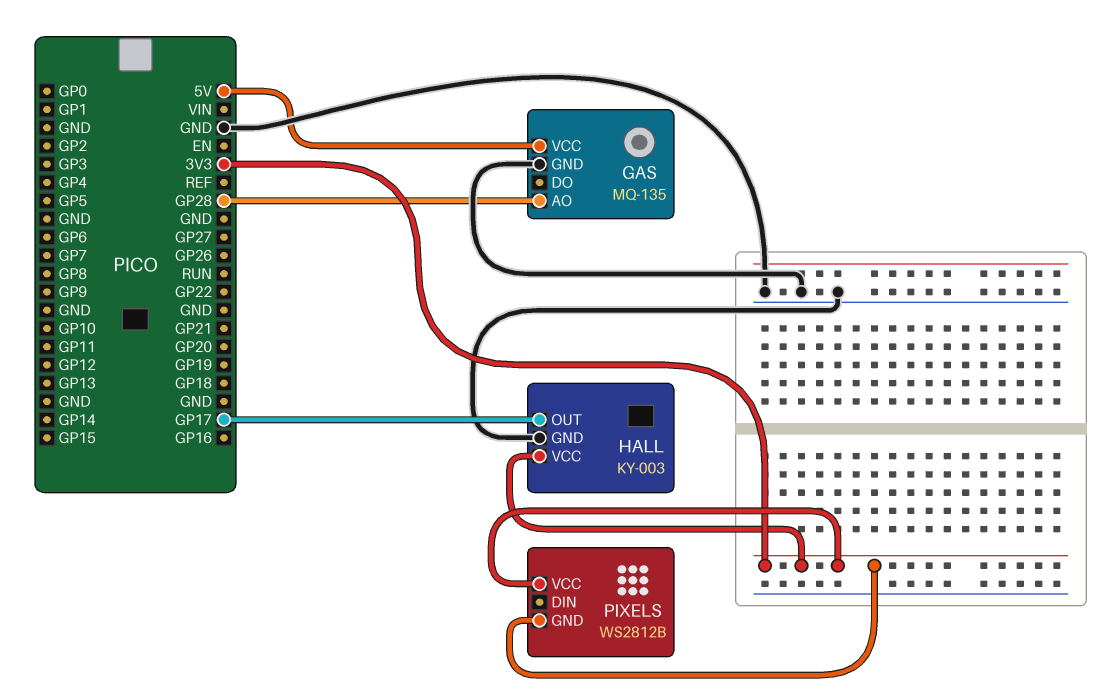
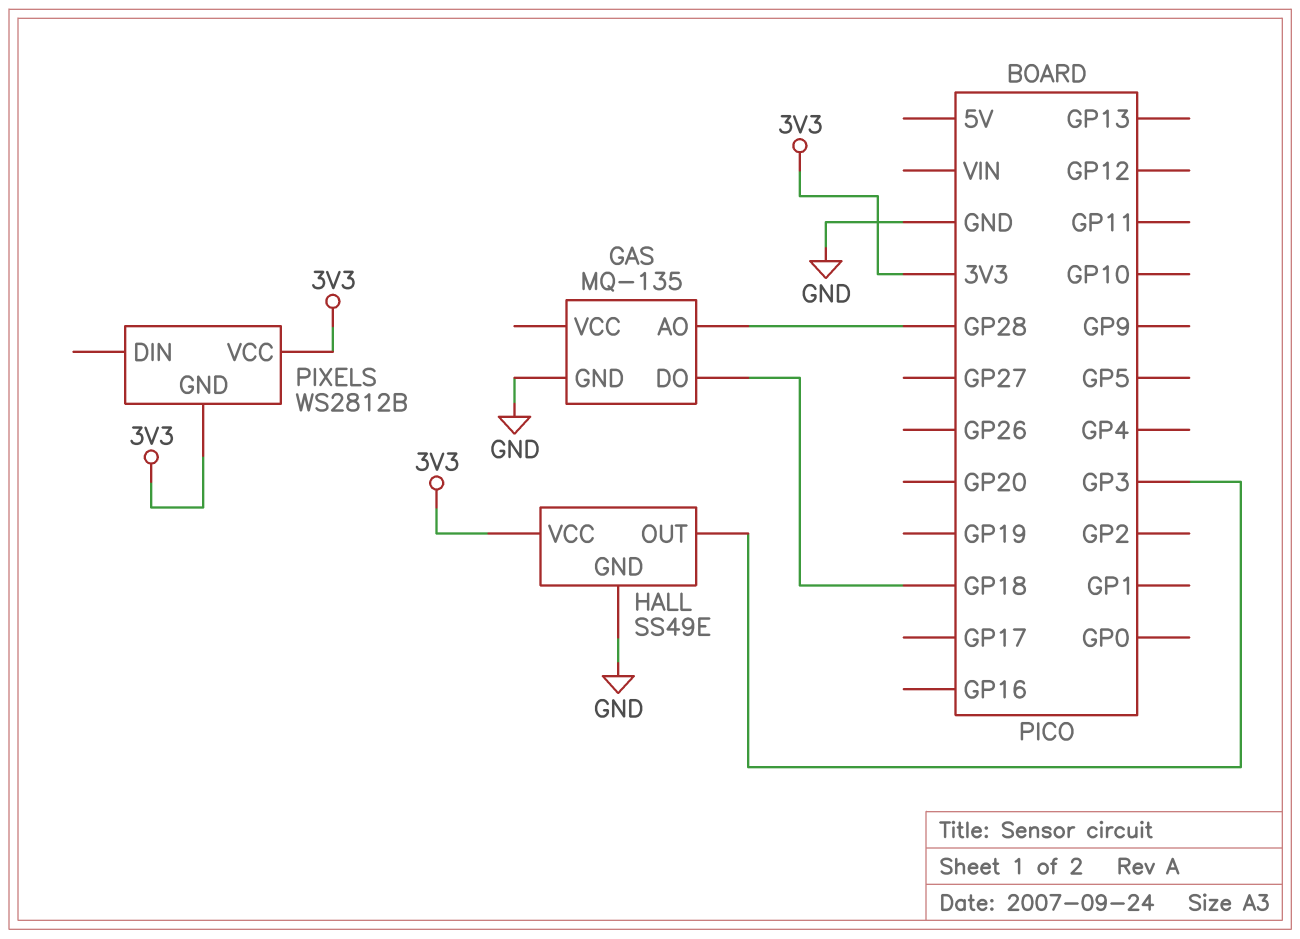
GAS pin DO: none -> GP18
GAS pin VCC: 5V -> none
HALL: KY-003 -> SS49E
HALL pin OUT: GP17 -> GP3

